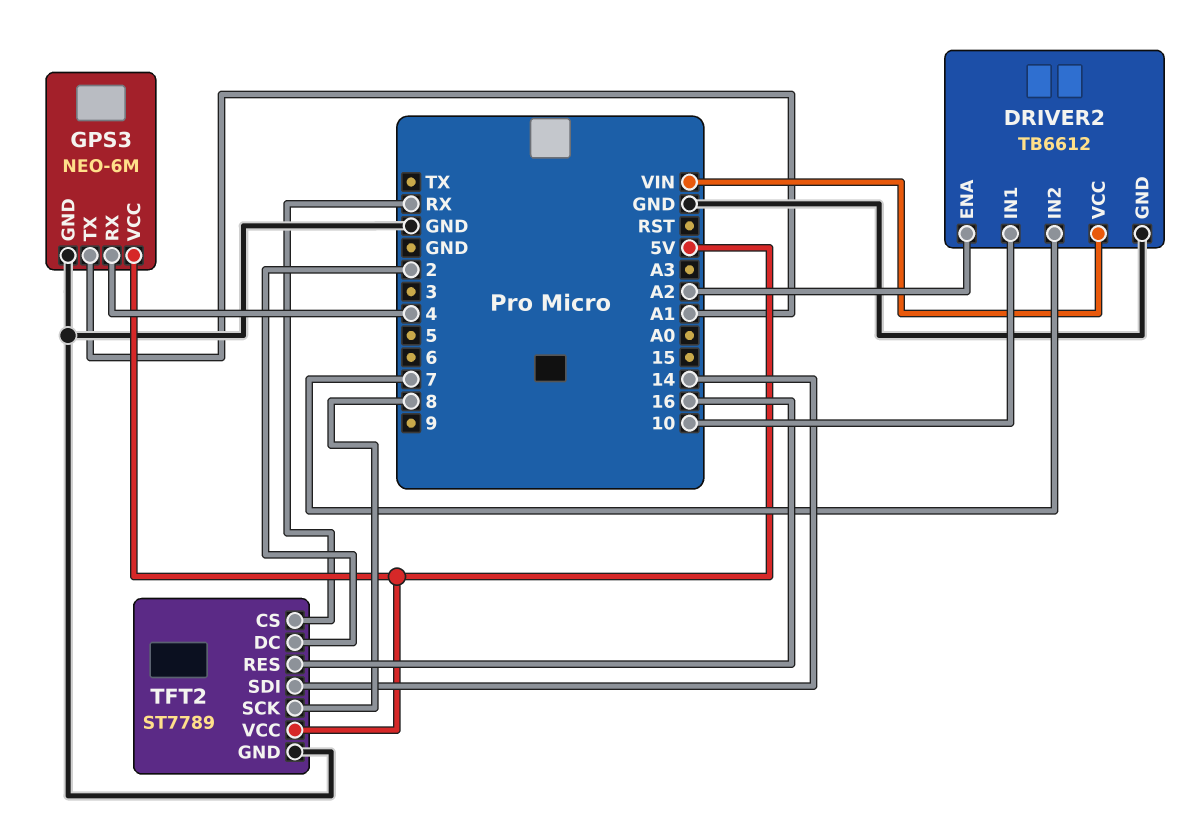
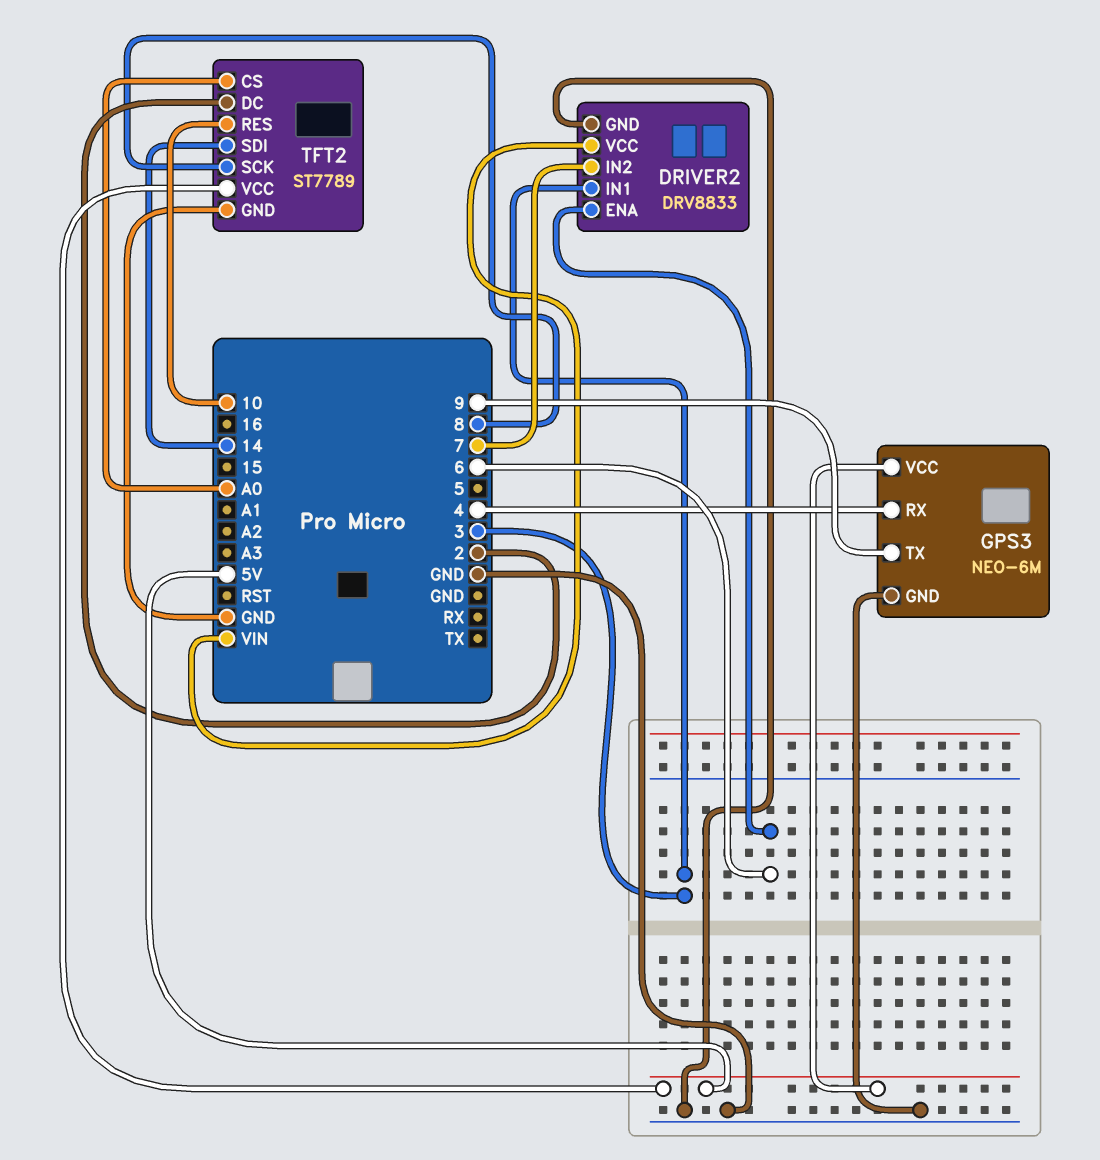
DRIVER2: TB6612 -> DRV8833
DRIVER2 pin ENA: A2 -> 6
DRIVER2 pin IN1: 10 -> 3
GPS3 pin TX: A1 -> 9
TFT2 pin CS: RX -> A0
TFT2 pin RES: 16 -> 10

